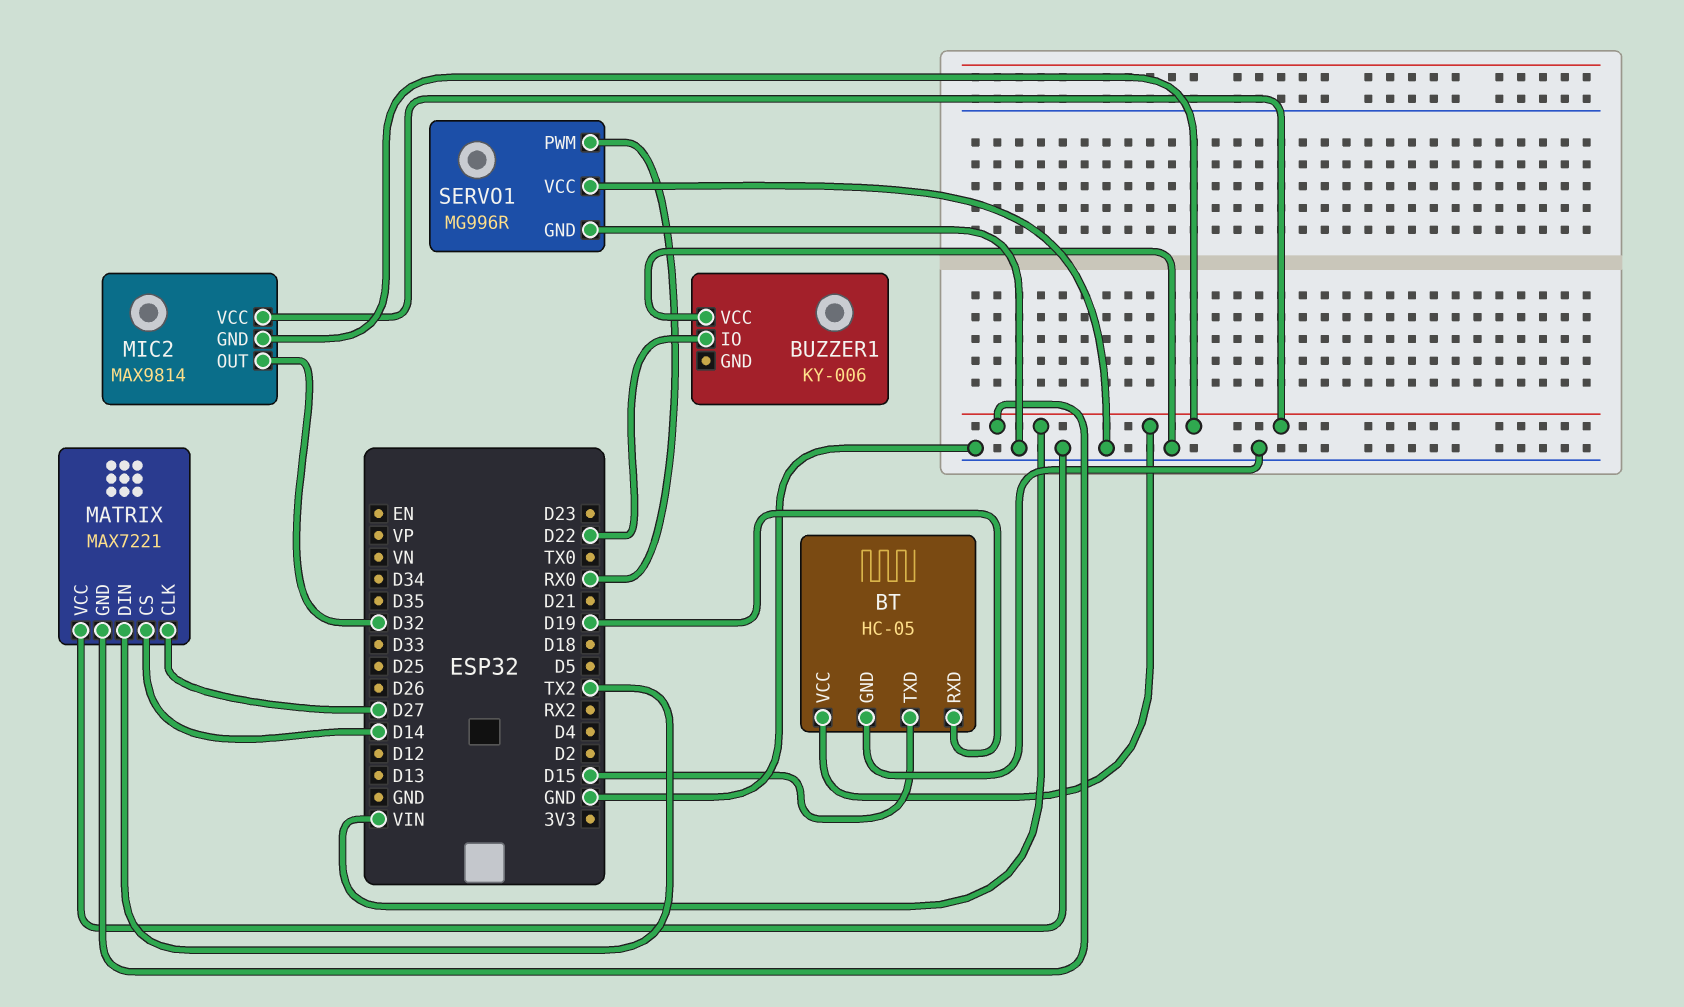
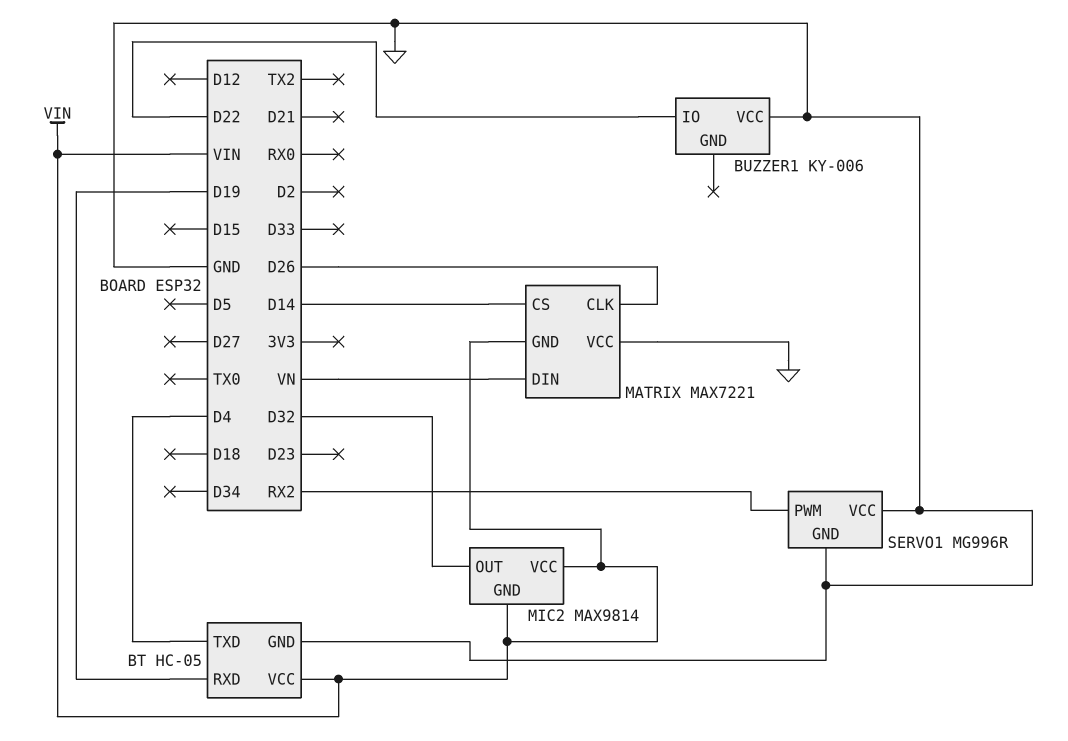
BT pin TXD: D15 -> D4
MATRIX pin CLK: D27 -> D26
MATRIX pin DIN: TX2 -> VN
SERVO1 pin PWM: RX0 -> RX2

